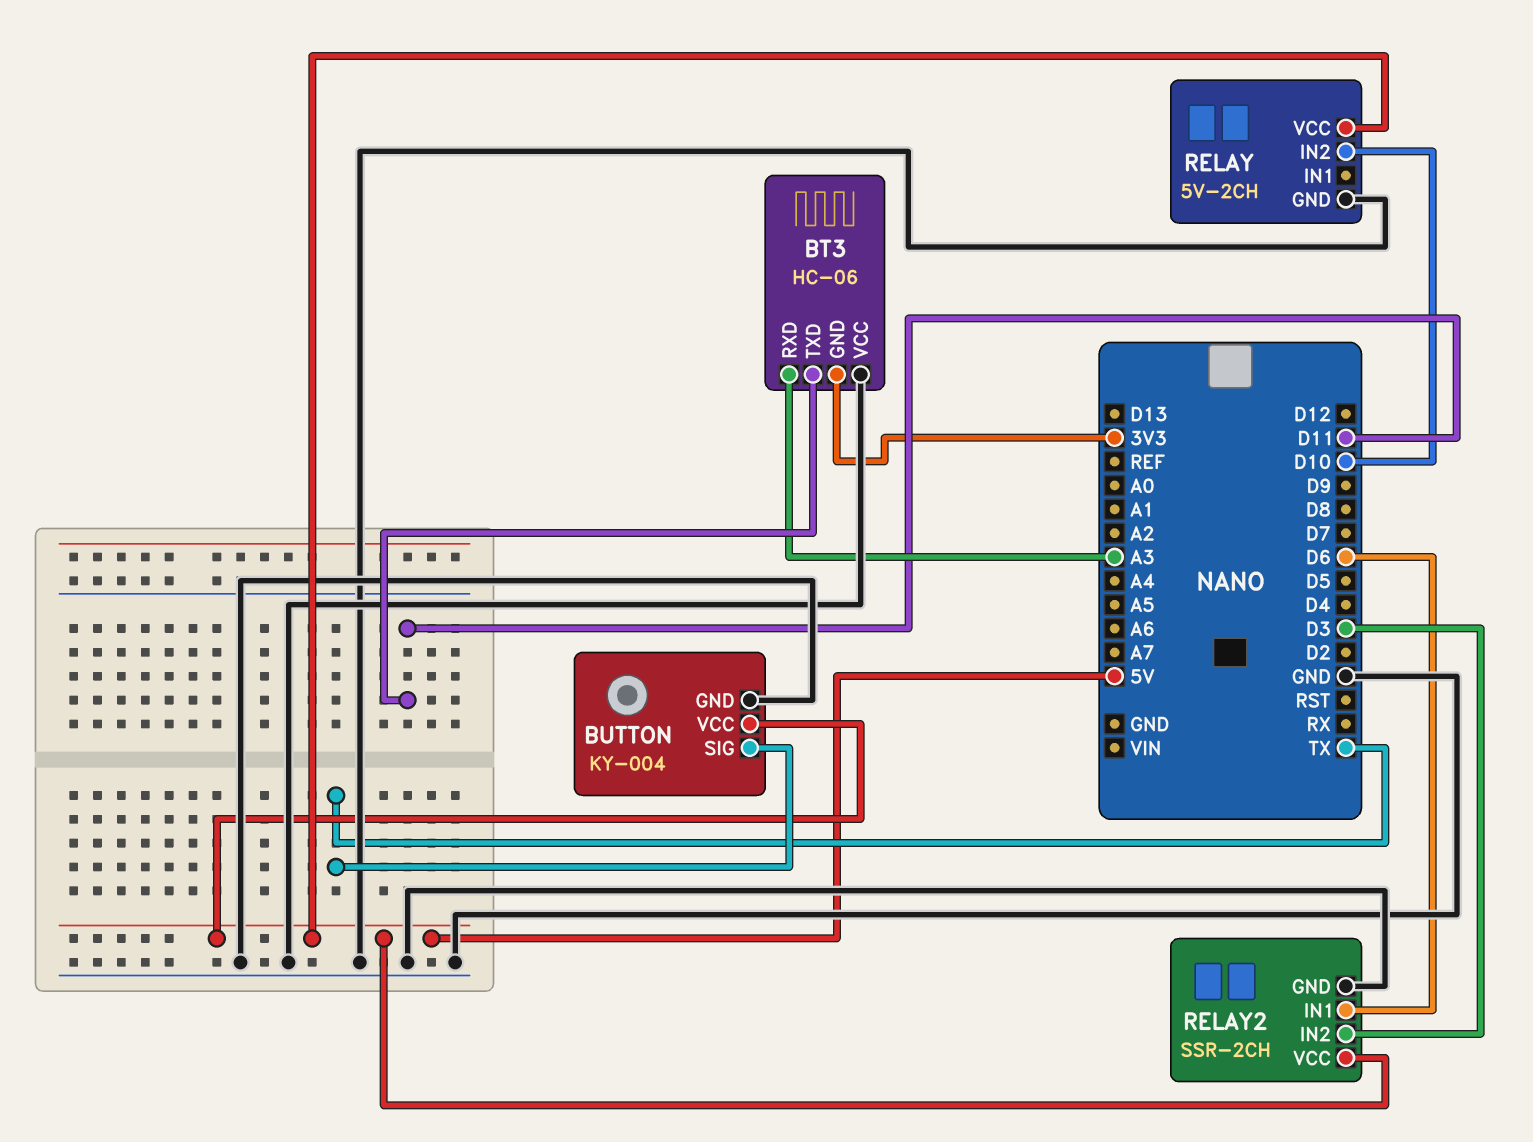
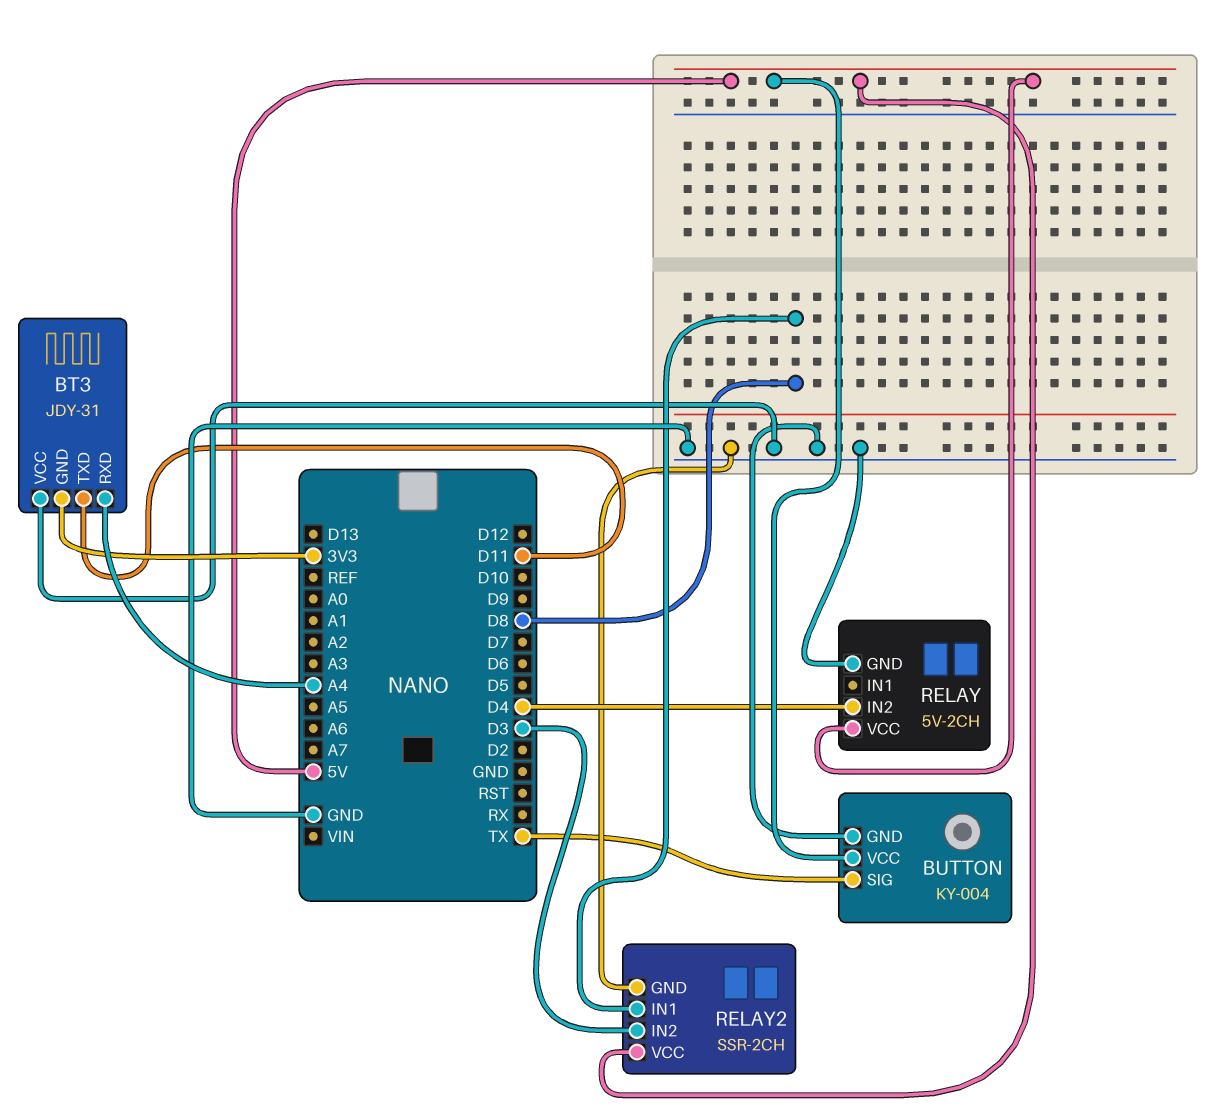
BT3: HC-06 -> JDY-31
BT3 pin RXD: A3 -> A4
RELAY pin IN2: D10 -> D4
RELAY2 pin IN1: D6 -> D8

